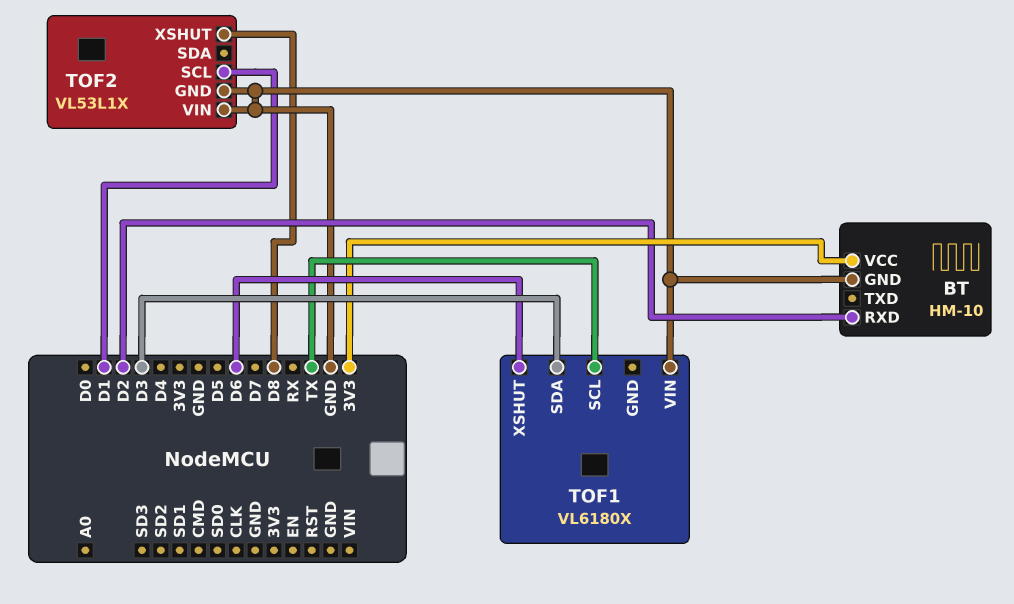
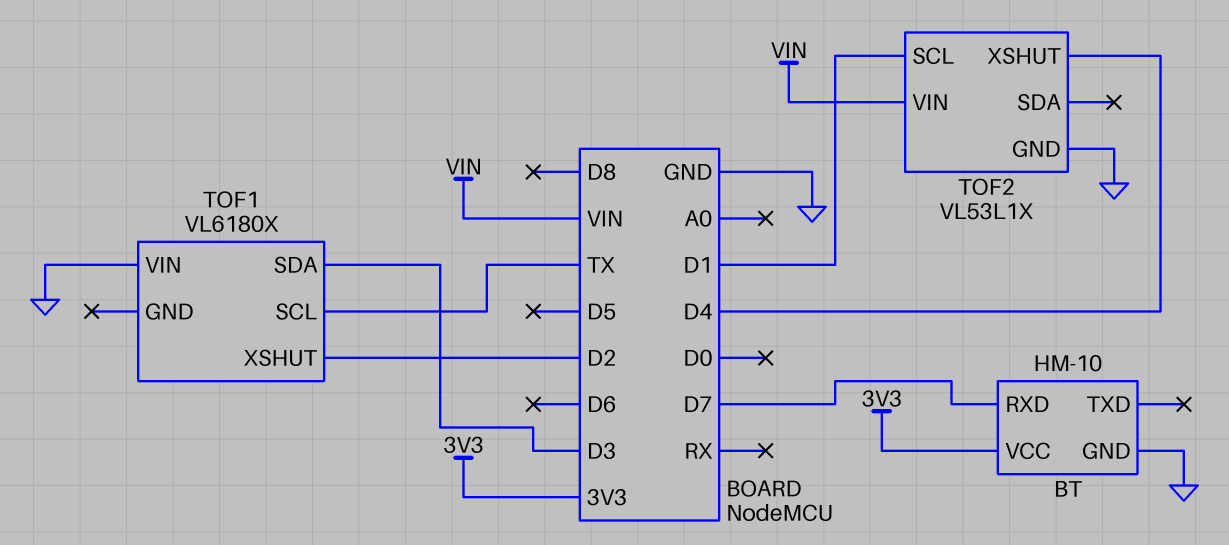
BT pin RXD: D2 -> D7
TOF1 pin XSHUT: D6 -> D2
TOF2 pin VIN: GND -> VIN
TOF2 pin XSHUT: D8 -> D4

